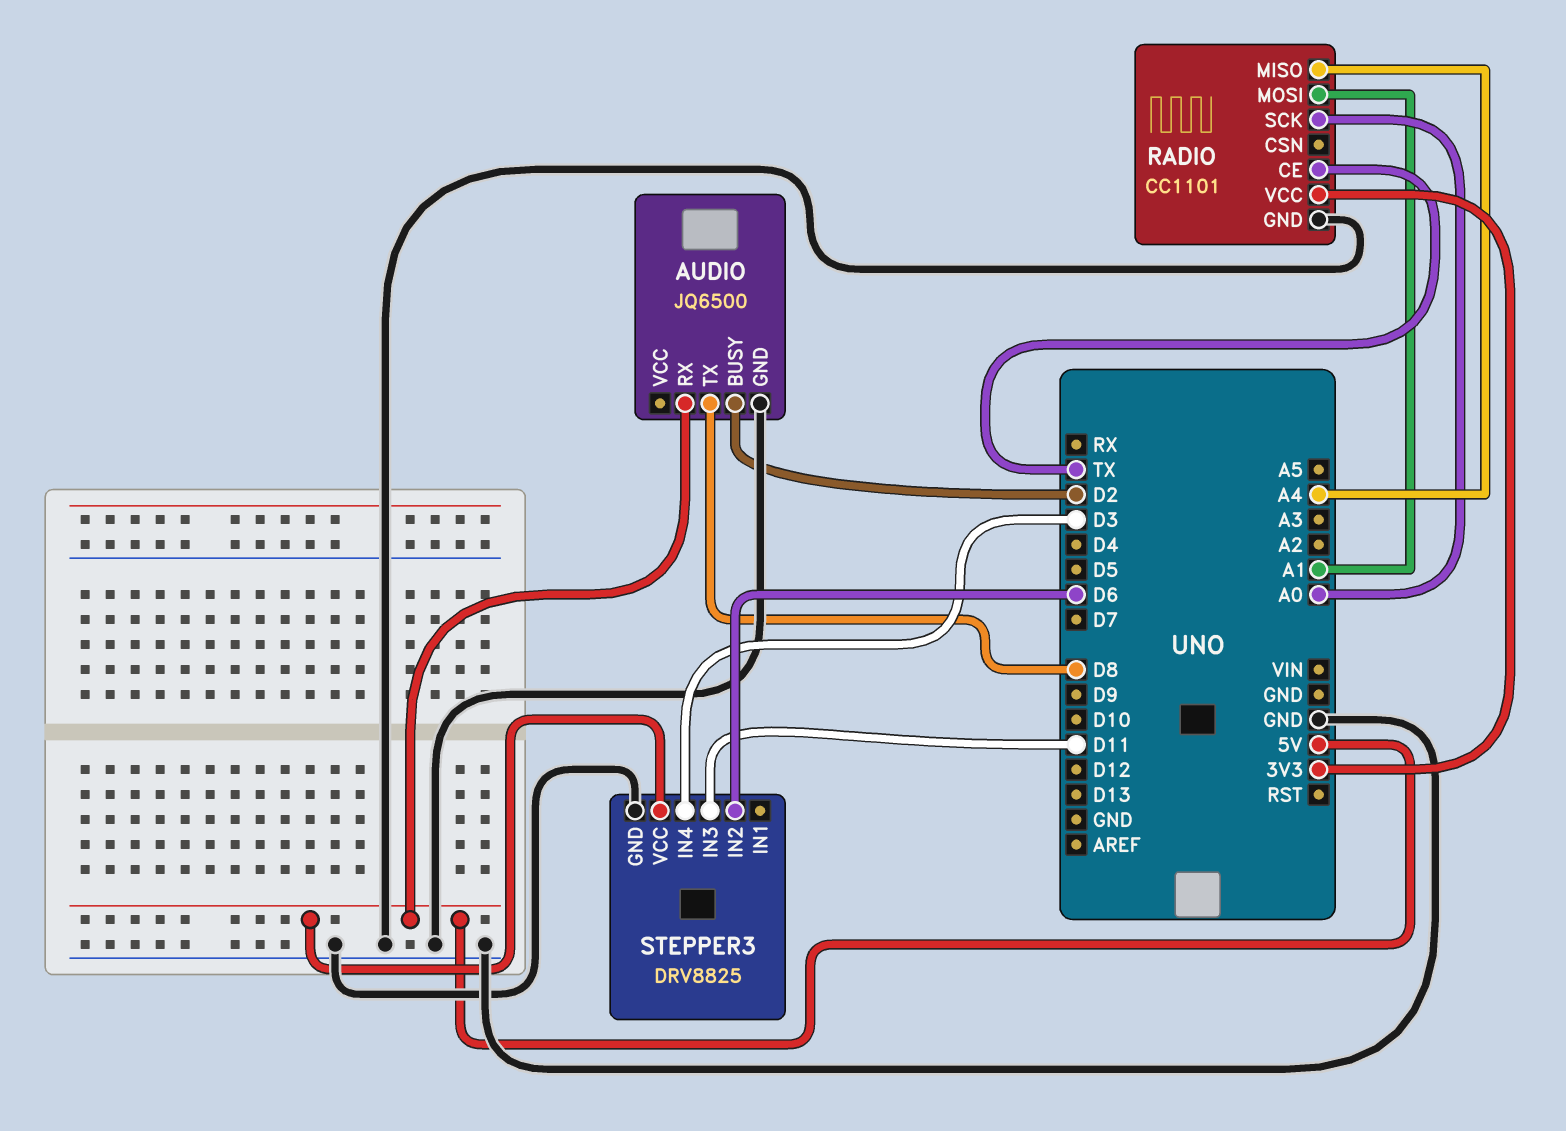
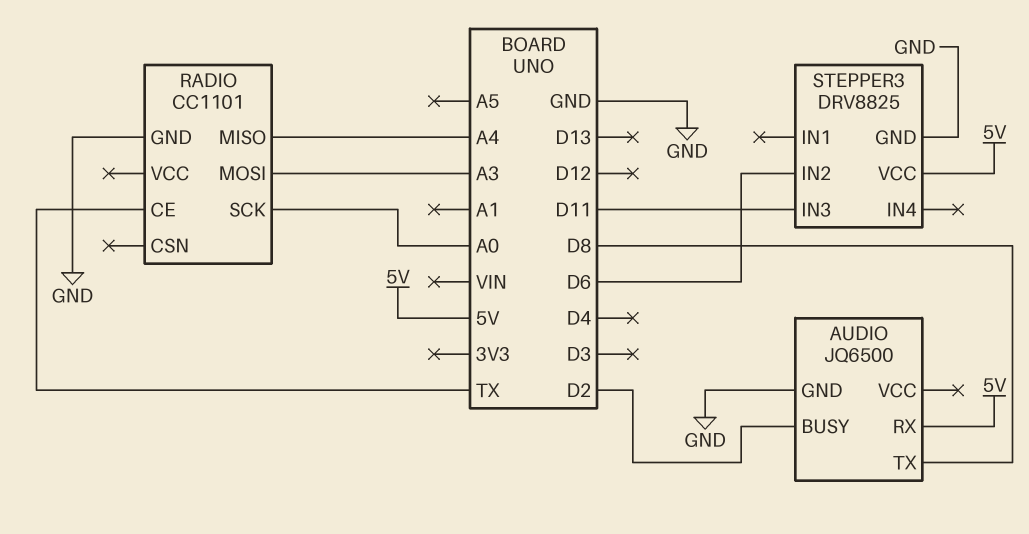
RADIO pin MOSI: A1 -> A3
RADIO pin VCC: 3V3 -> none
STEPPER3 pin IN4: D3 -> none

